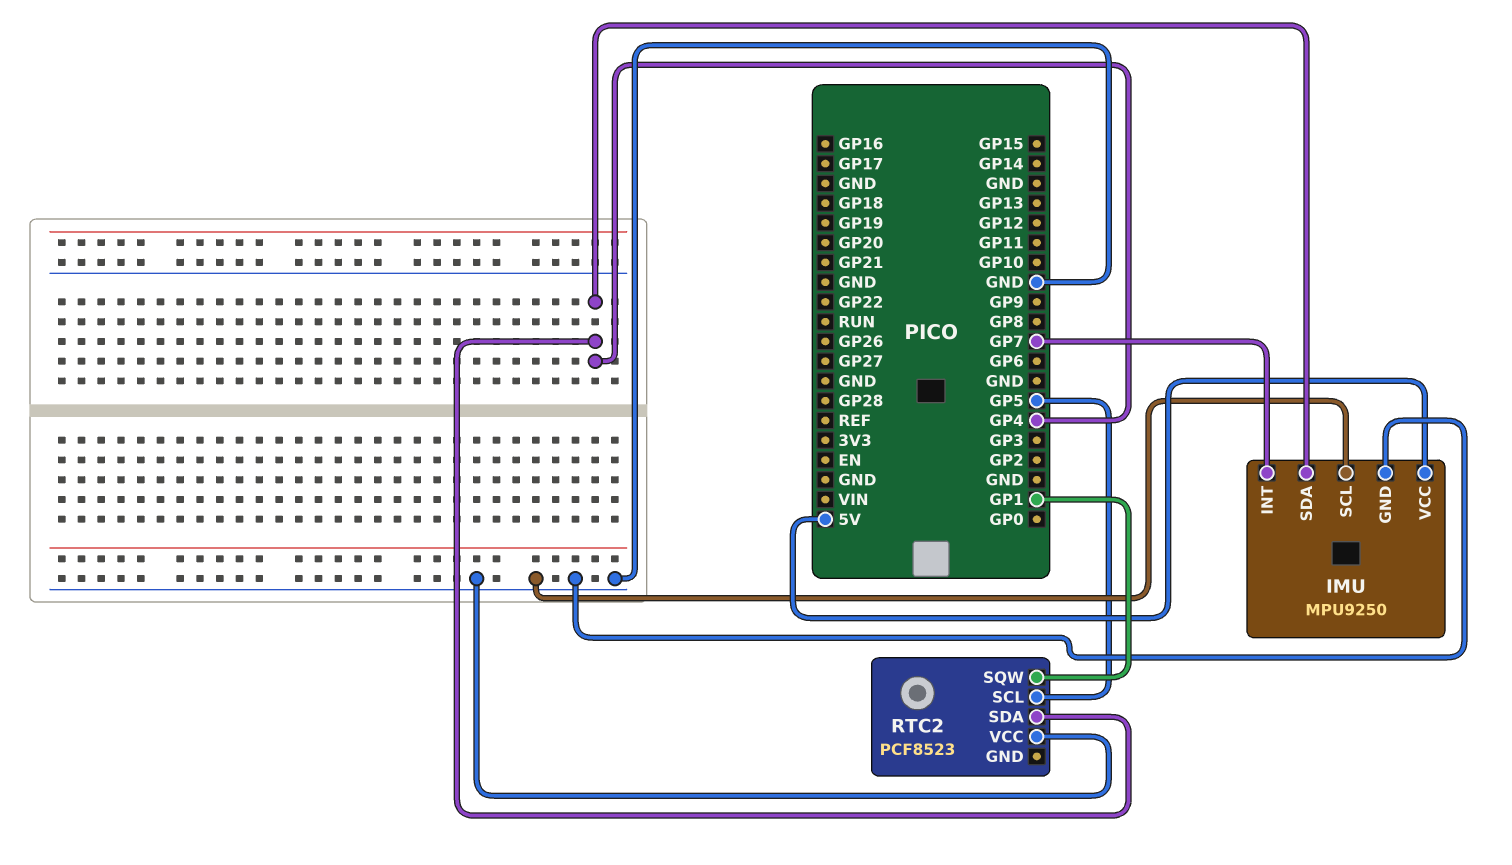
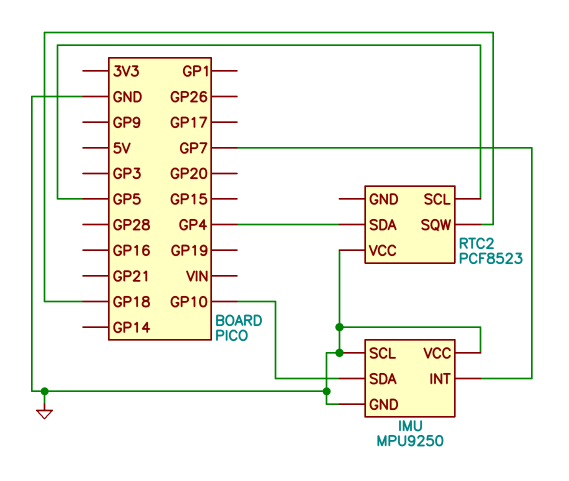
IMU pin SDA: GP4 -> GP10
IMU pin VCC: 5V -> GND
RTC2 pin SQW: GP1 -> GP18

